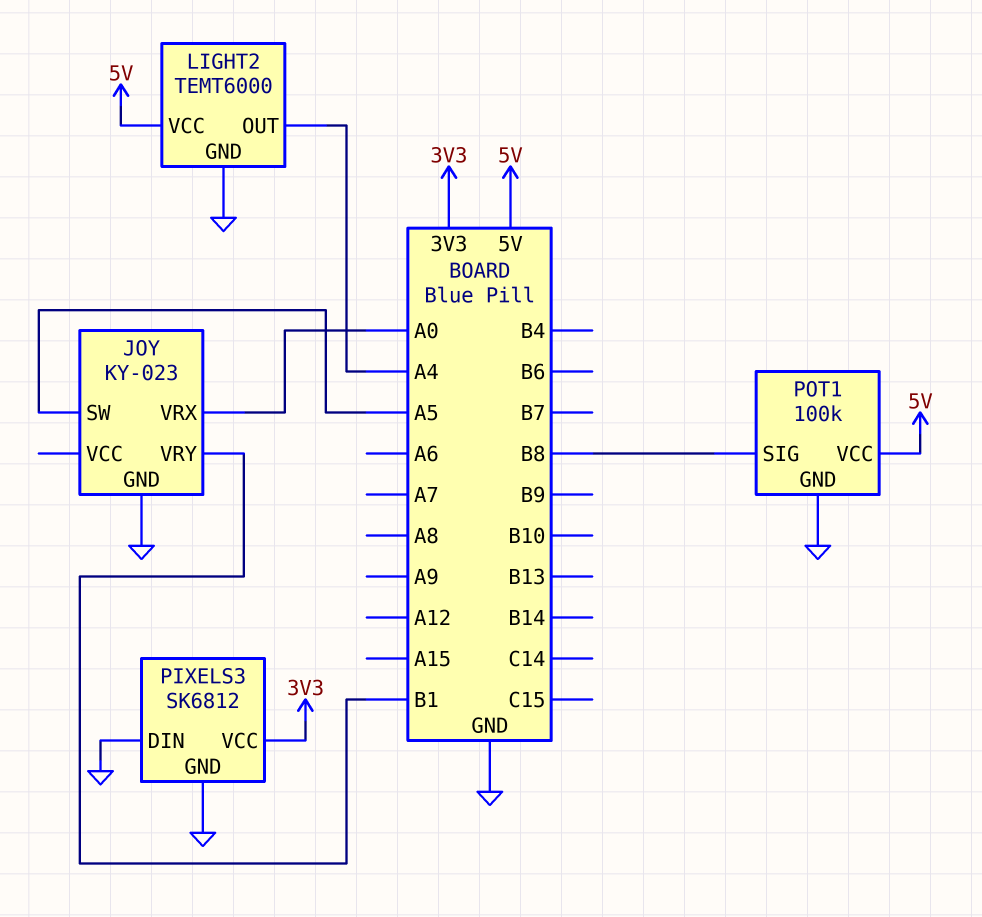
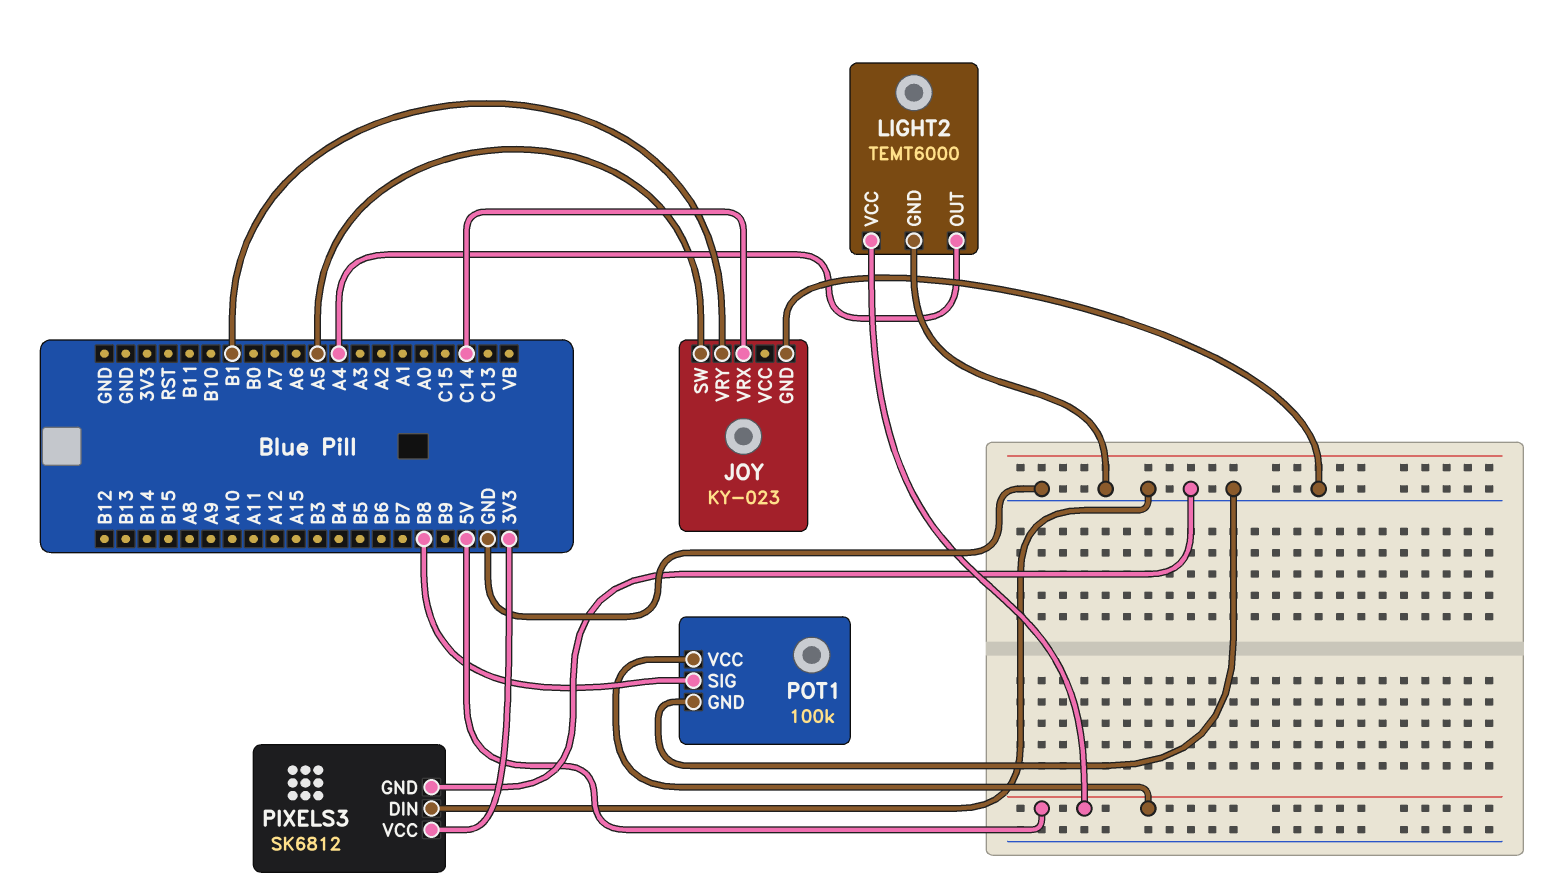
JOY pin VRX: A0 -> C14

